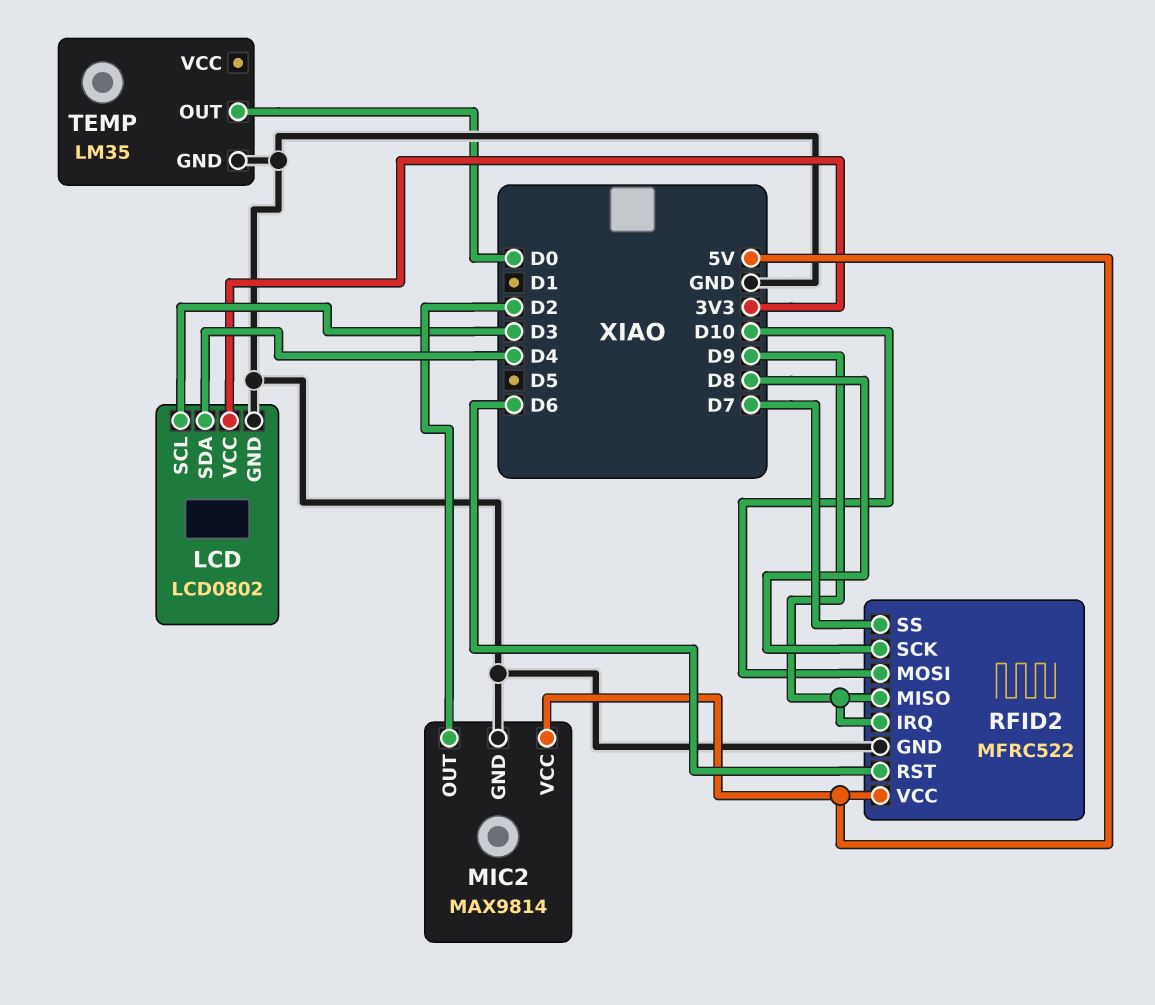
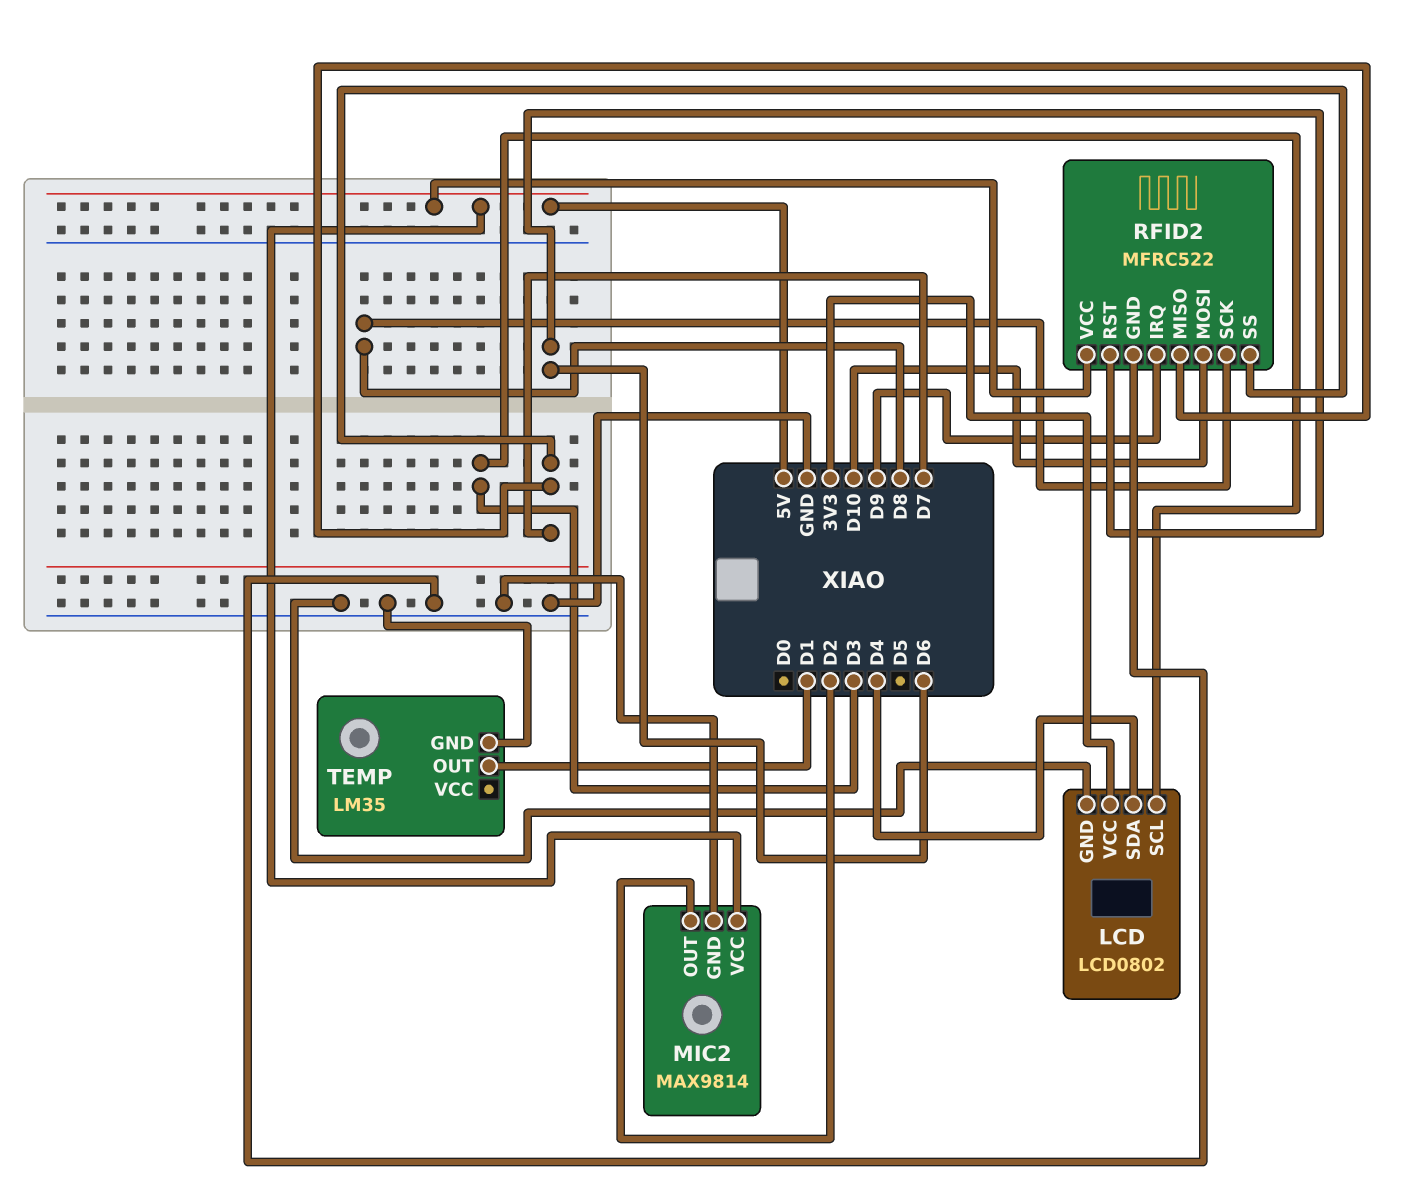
RFID2 pin MISO: D9 -> D7
TEMP pin OUT: D0 -> D1

